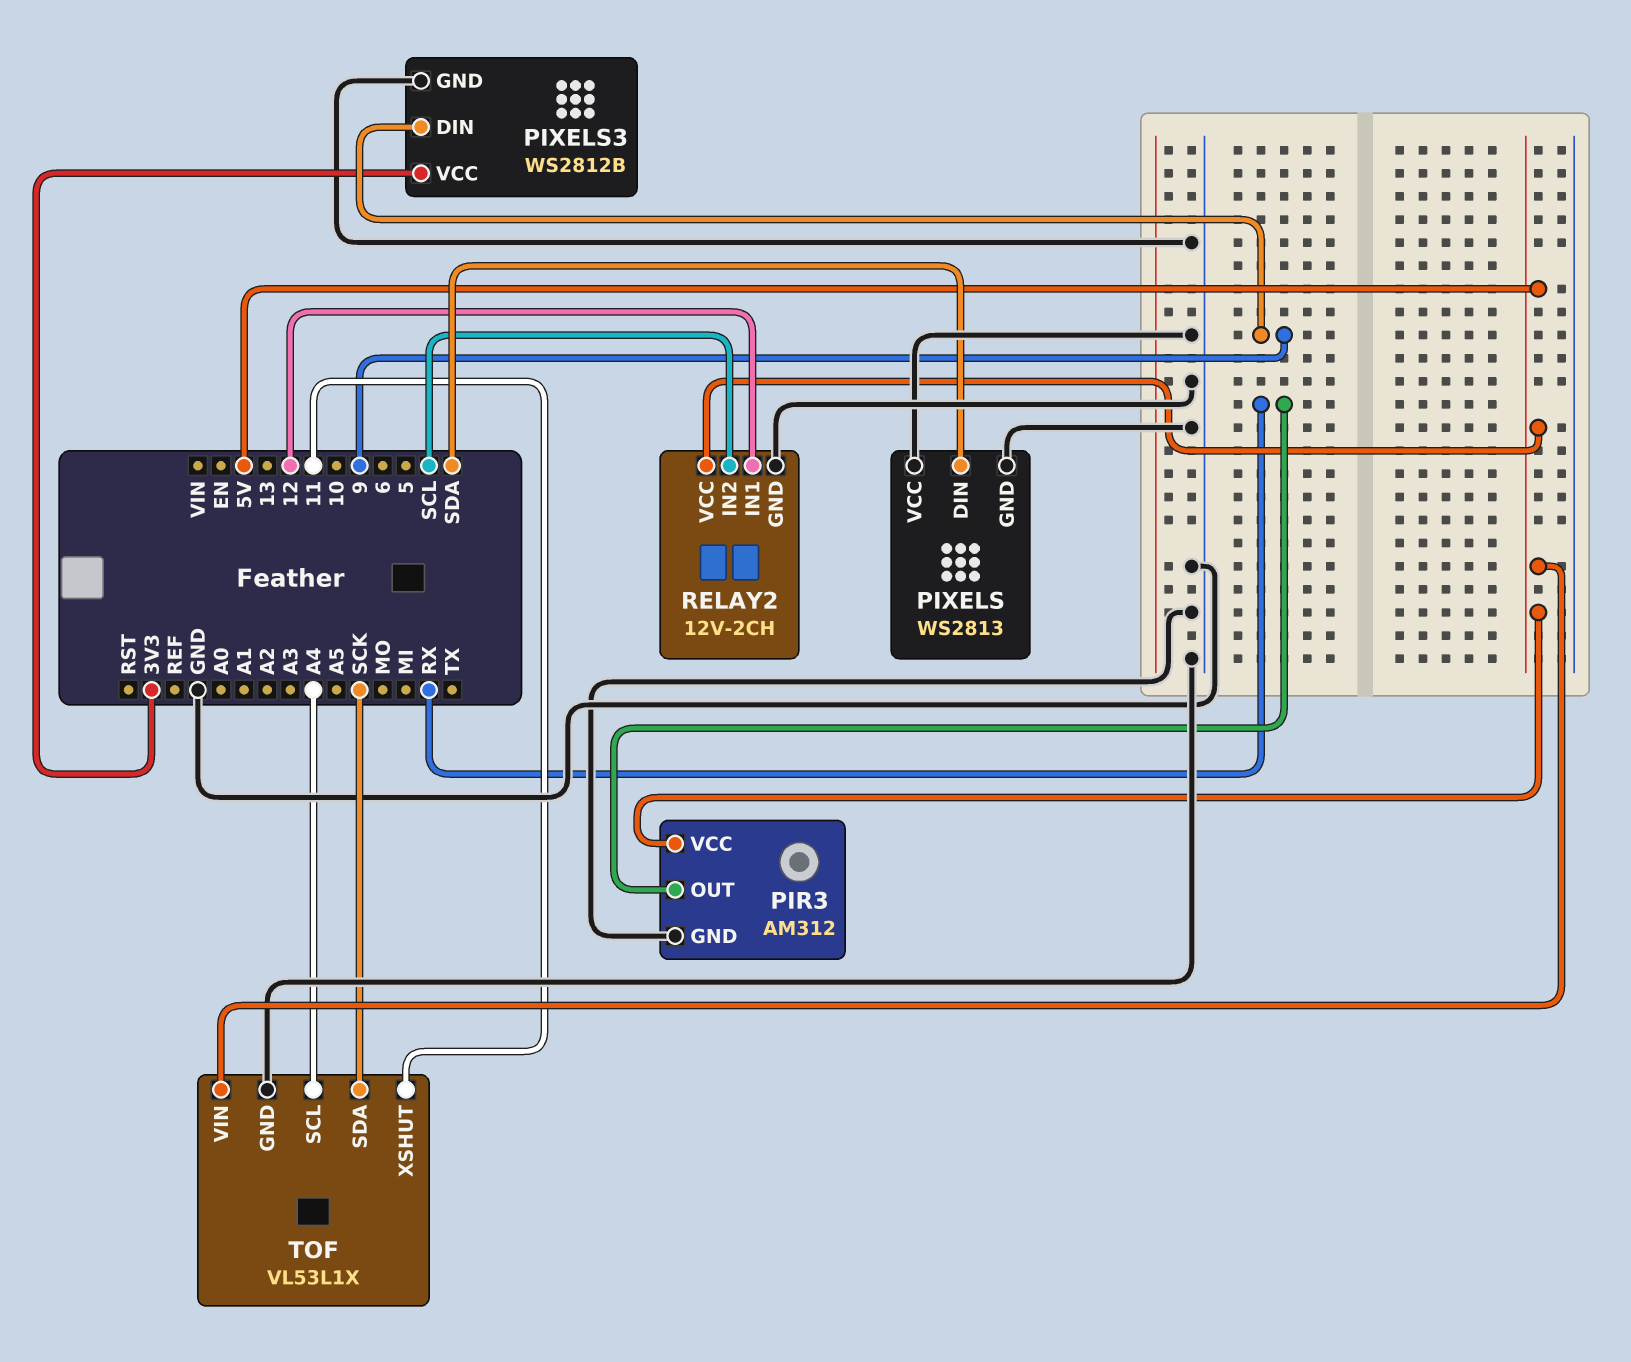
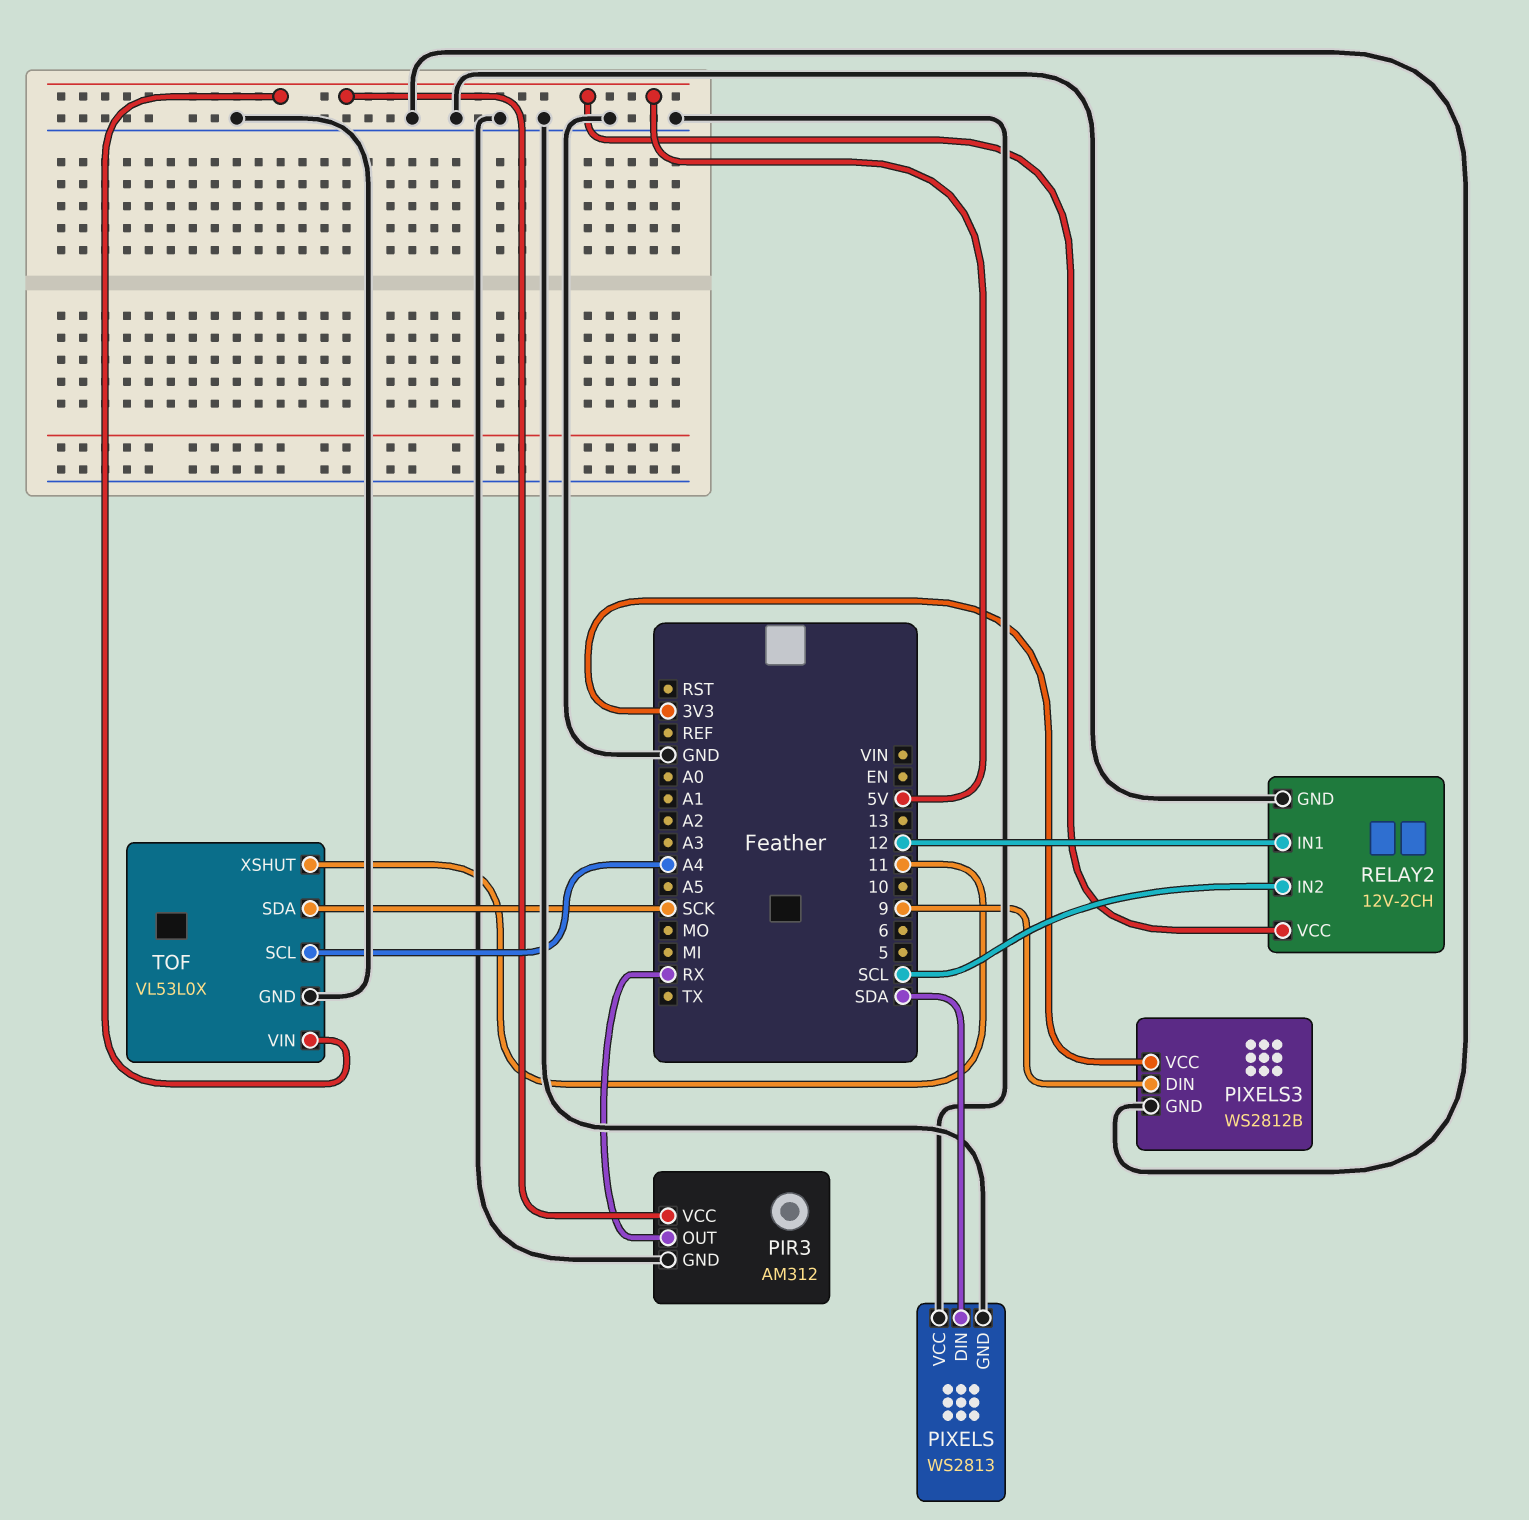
TOF: VL53L1X -> VL53L0X

